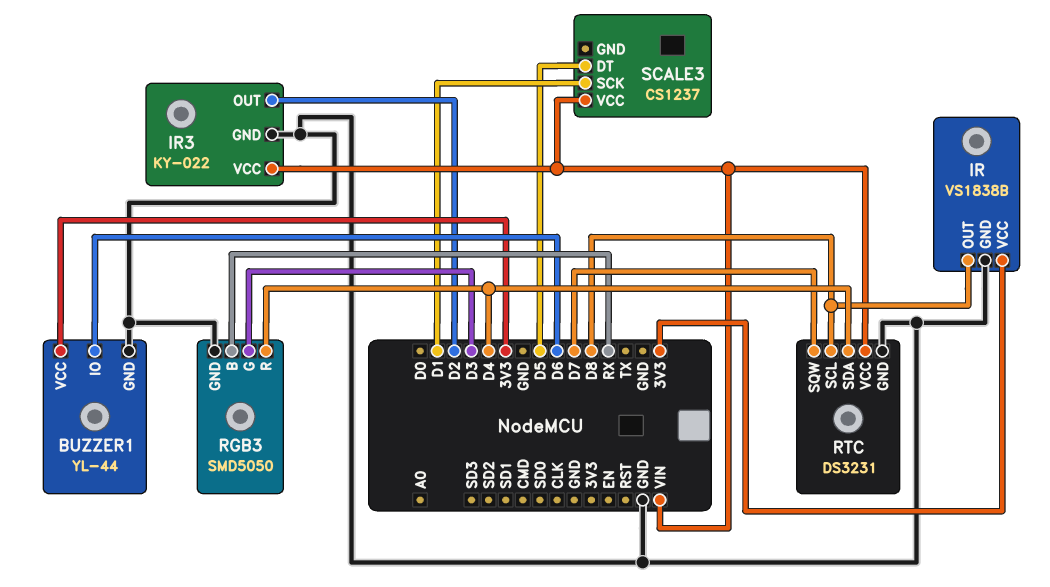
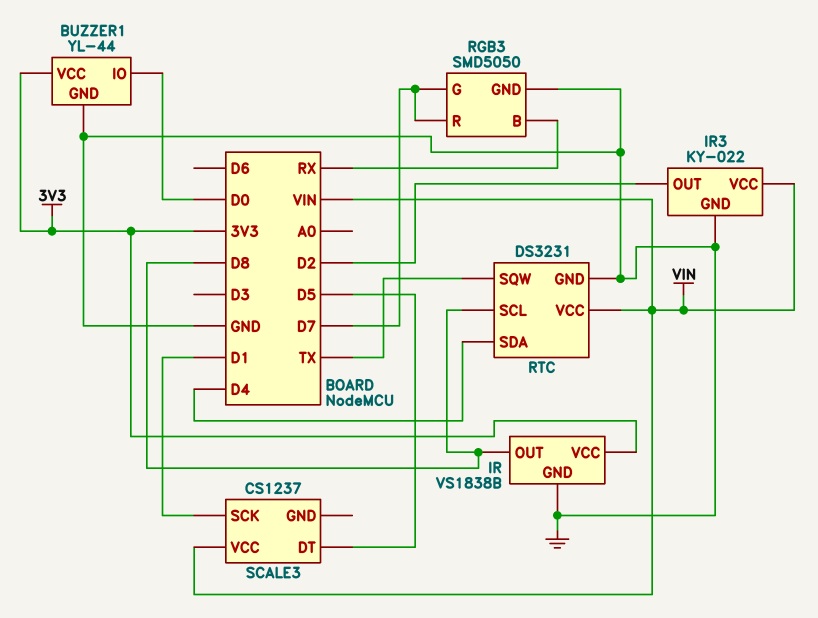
BUZZER1 pin IO: D6 -> D0
RGB3 pin G: D3 -> D7
RGB3 pin R: D4 -> D7
RTC pin SQW: D7 -> TX

